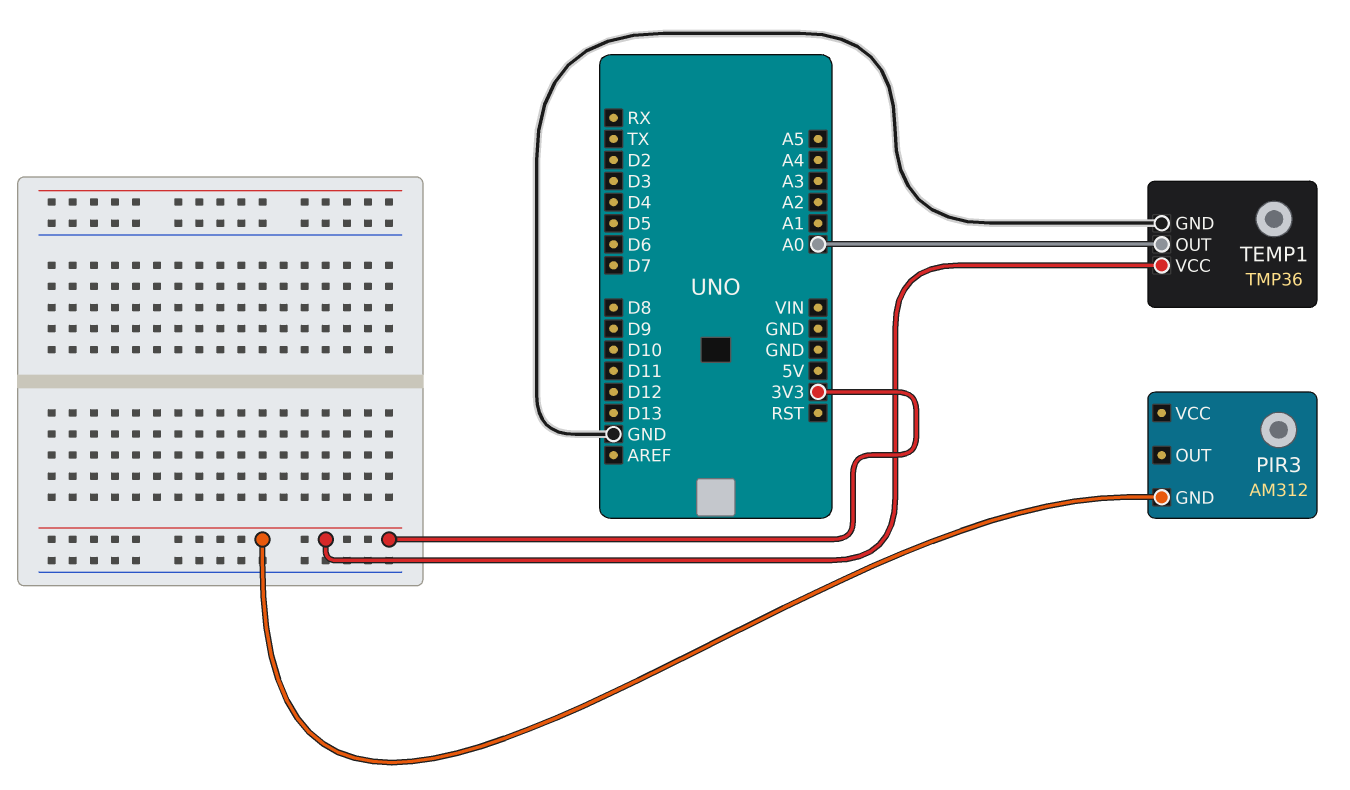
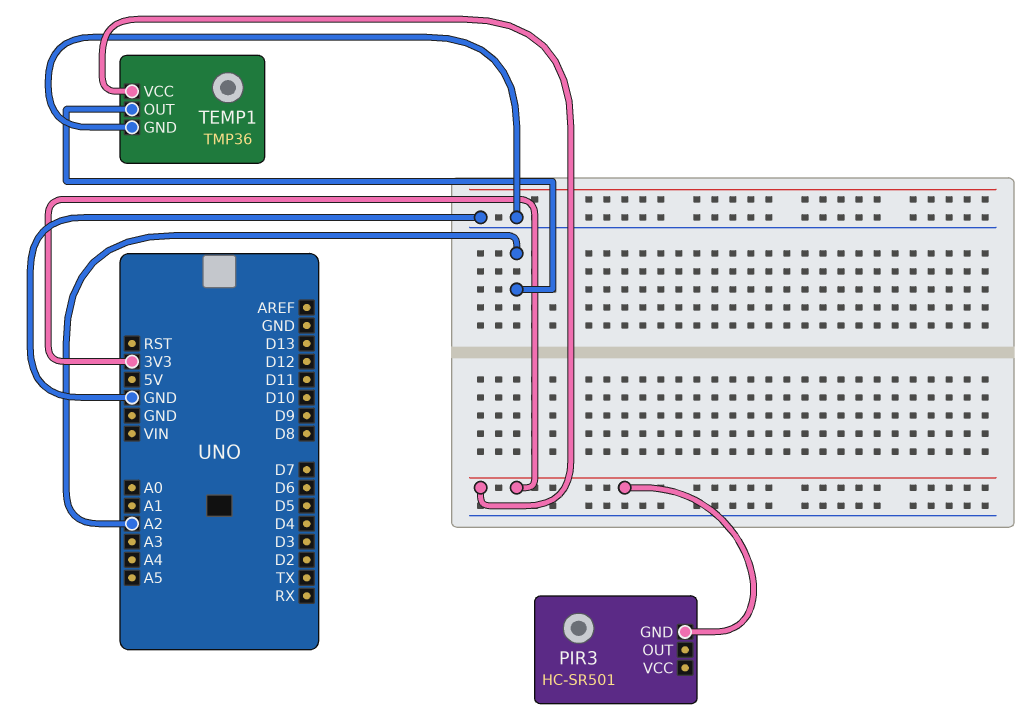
PIR3: AM312 -> HC-SR501
TEMP1 pin OUT: A0 -> A2

